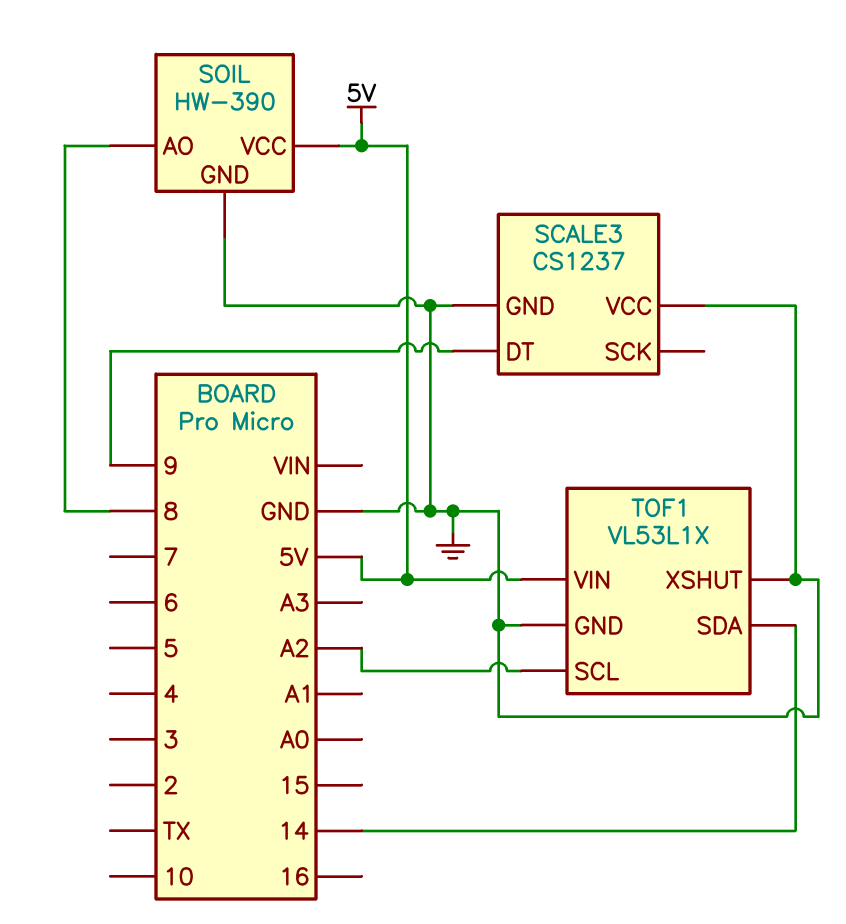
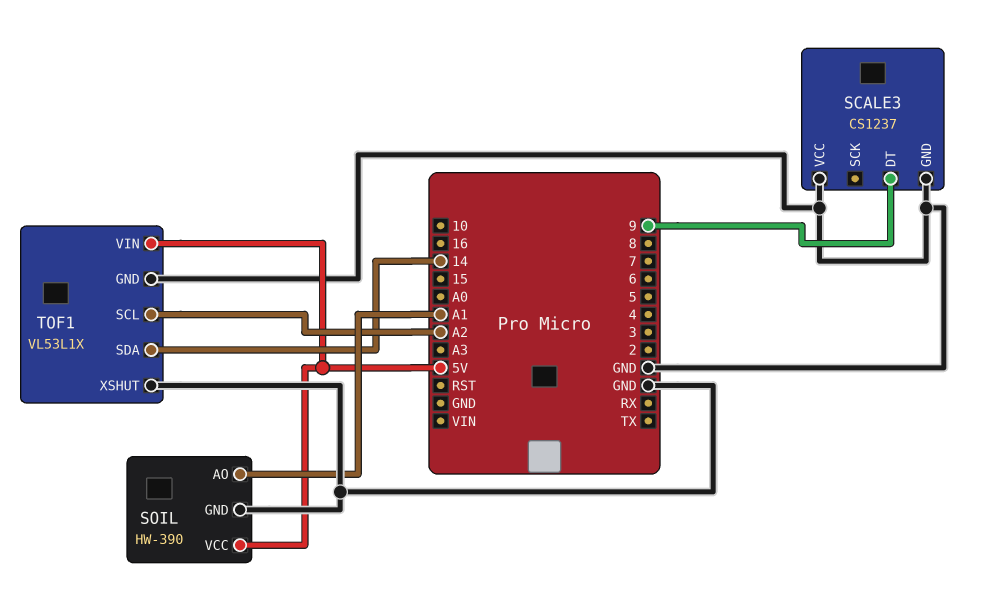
SOIL pin AO: 8 -> A1

